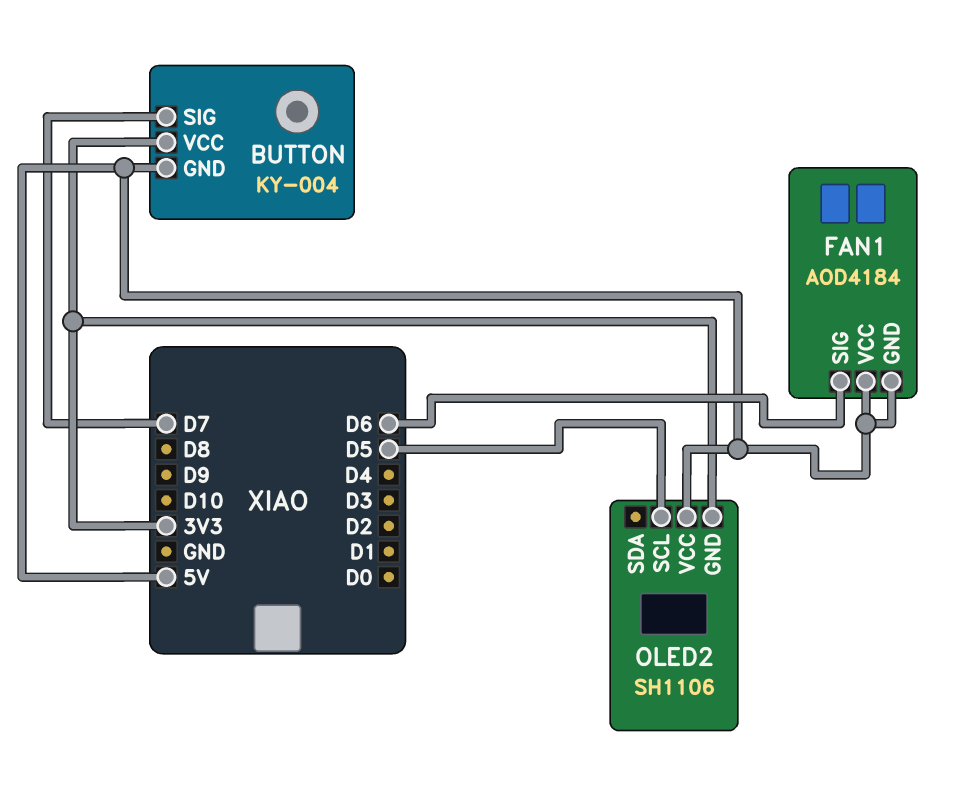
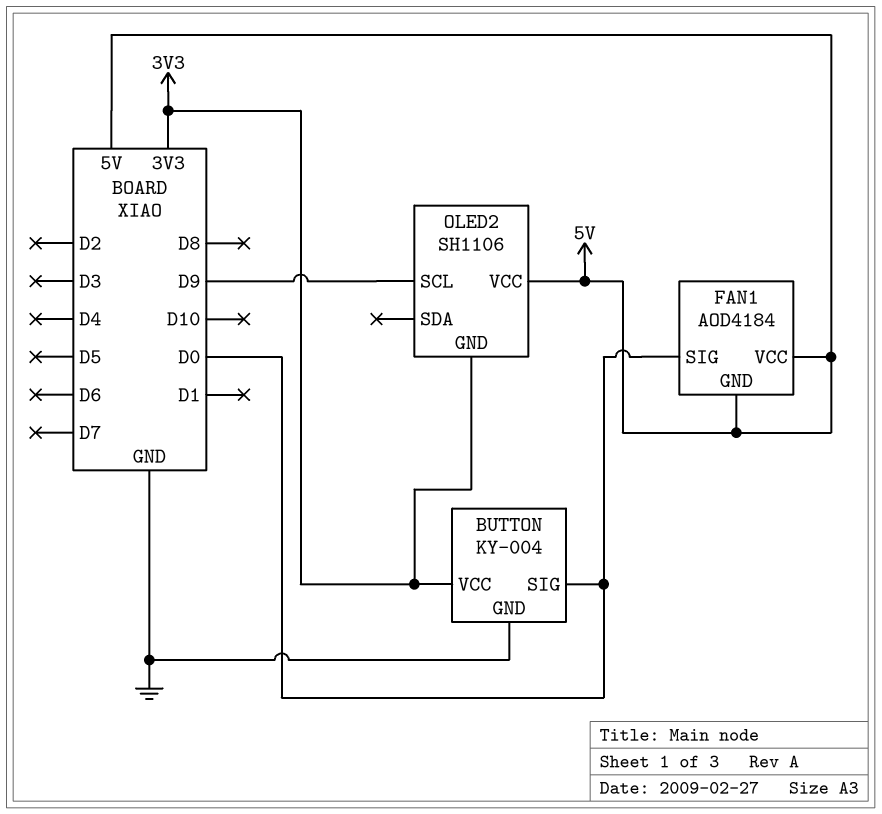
BUTTON pin GND: 5V -> GND
BUTTON pin SIG: D7 -> D0
FAN1 pin SIG: D6 -> D0
OLED2 pin SCL: D5 -> D9

